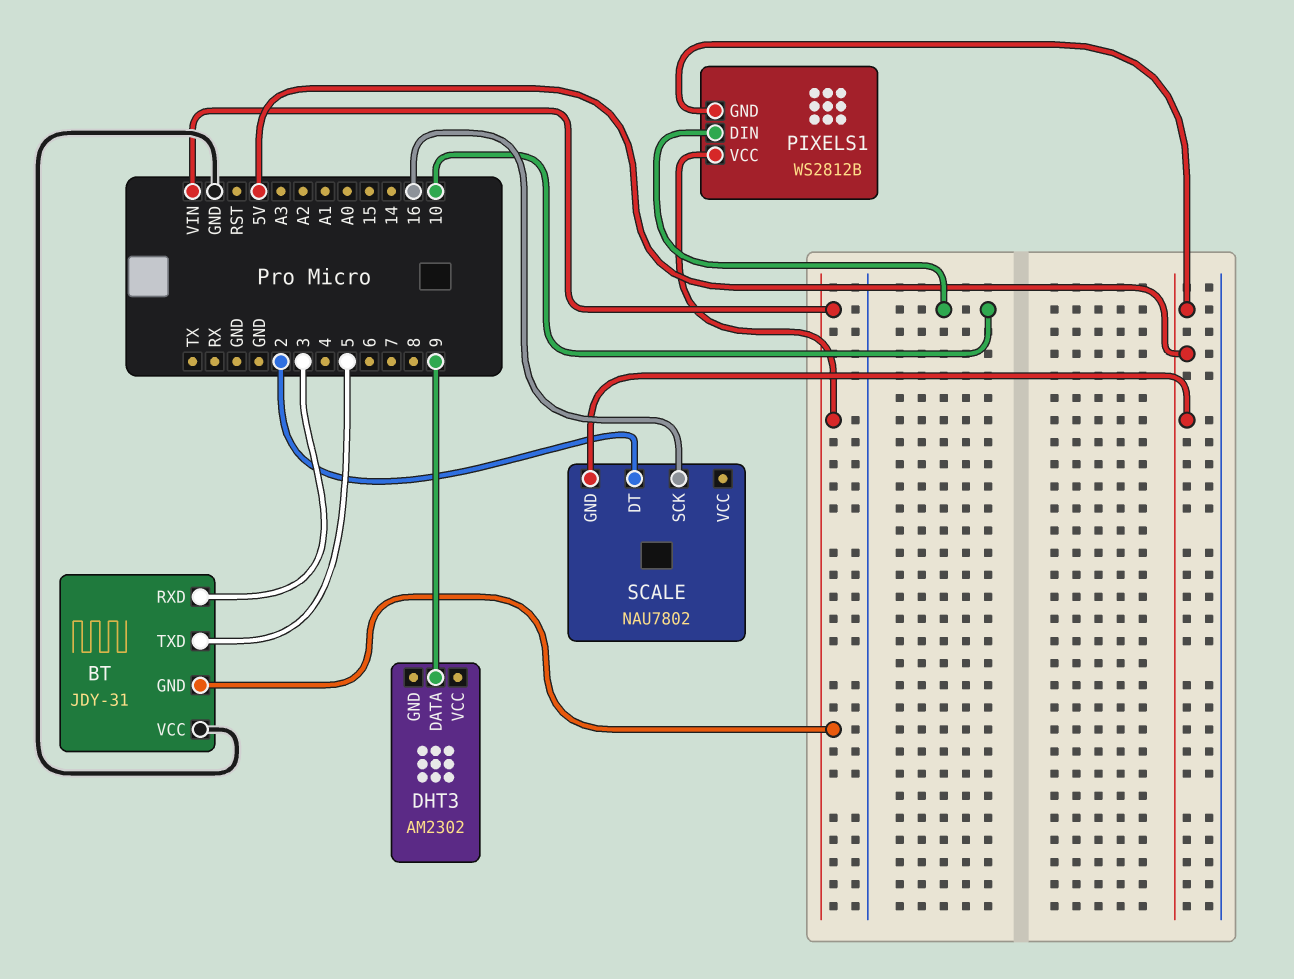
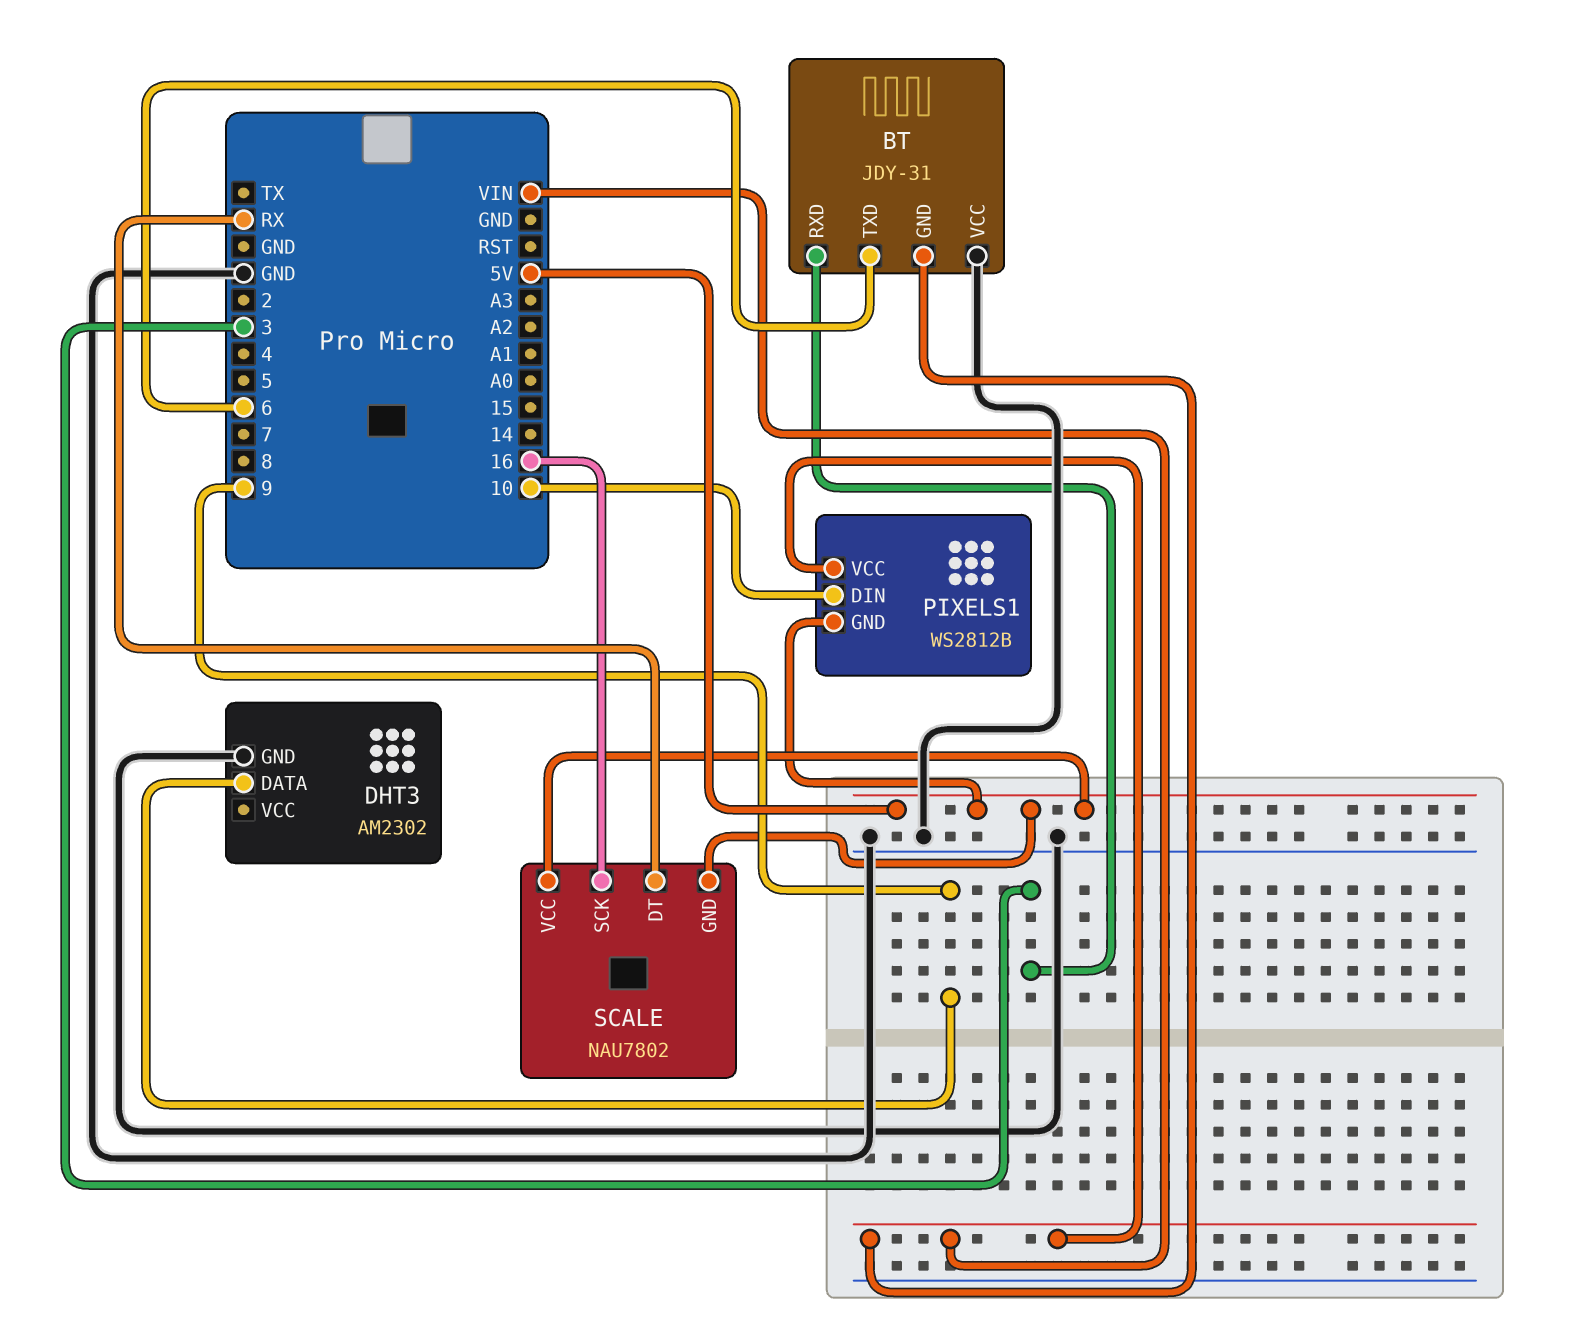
BT pin TXD: 5 -> 6
DHT3 pin GND: none -> GND
SCALE pin DT: 2 -> RX
SCALE pin VCC: none -> 5V

